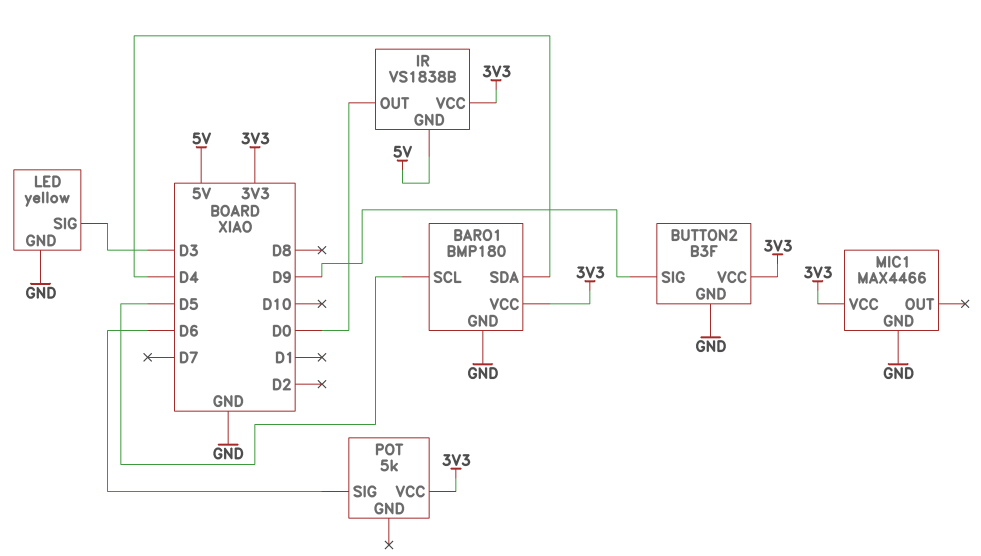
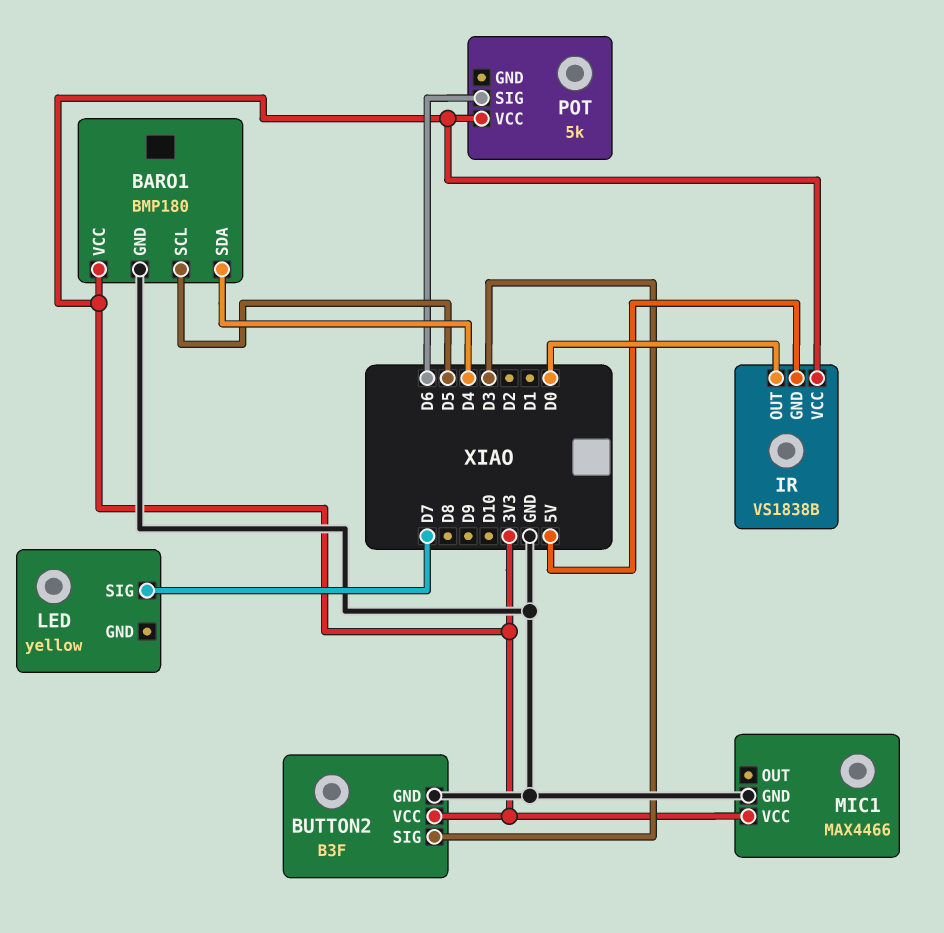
BUTTON2 pin SIG: D9 -> D3
LED pin GND: GND -> none
LED pin SIG: D3 -> D7

